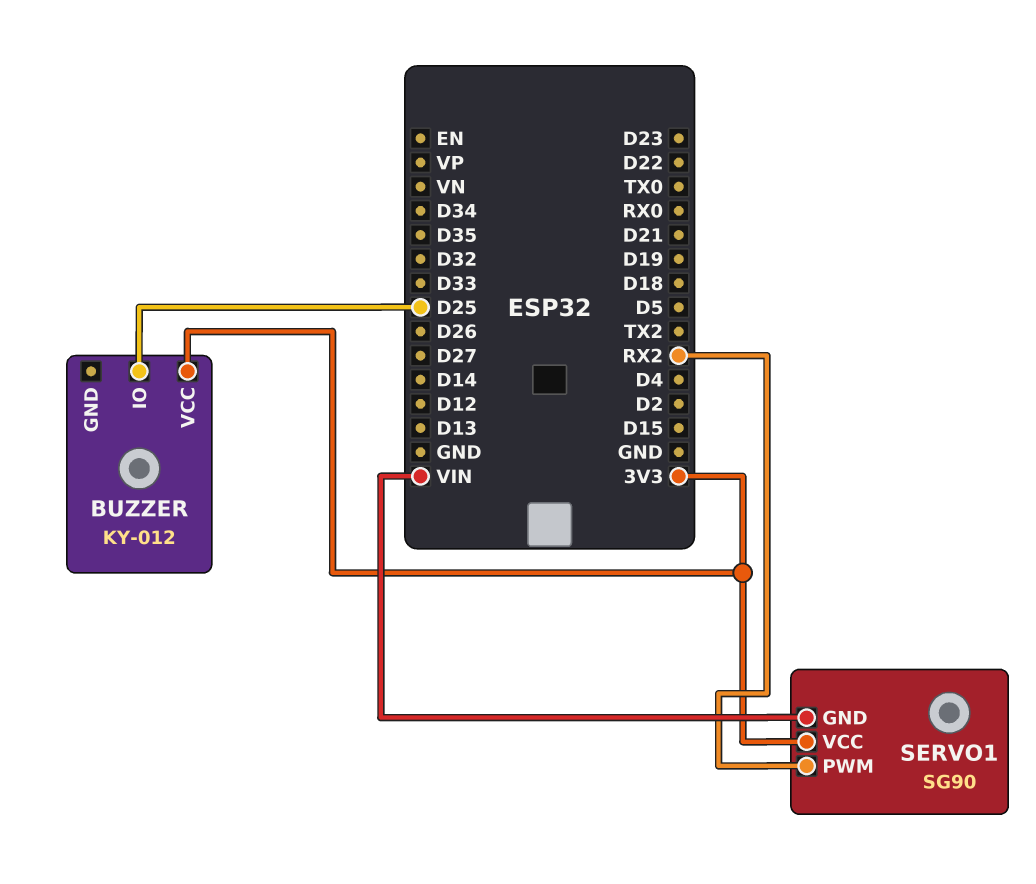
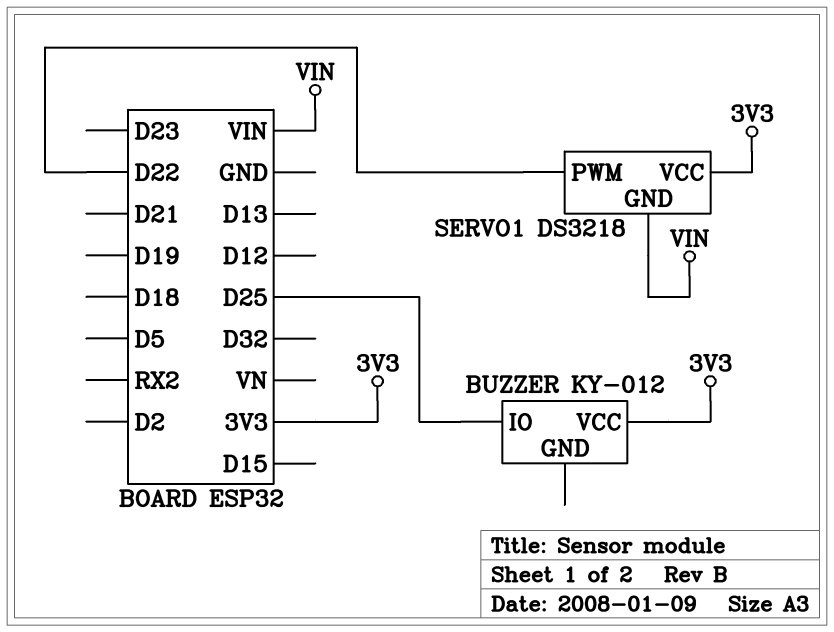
SERVO1: SG90 -> DS3218
SERVO1 pin PWM: RX2 -> D22

